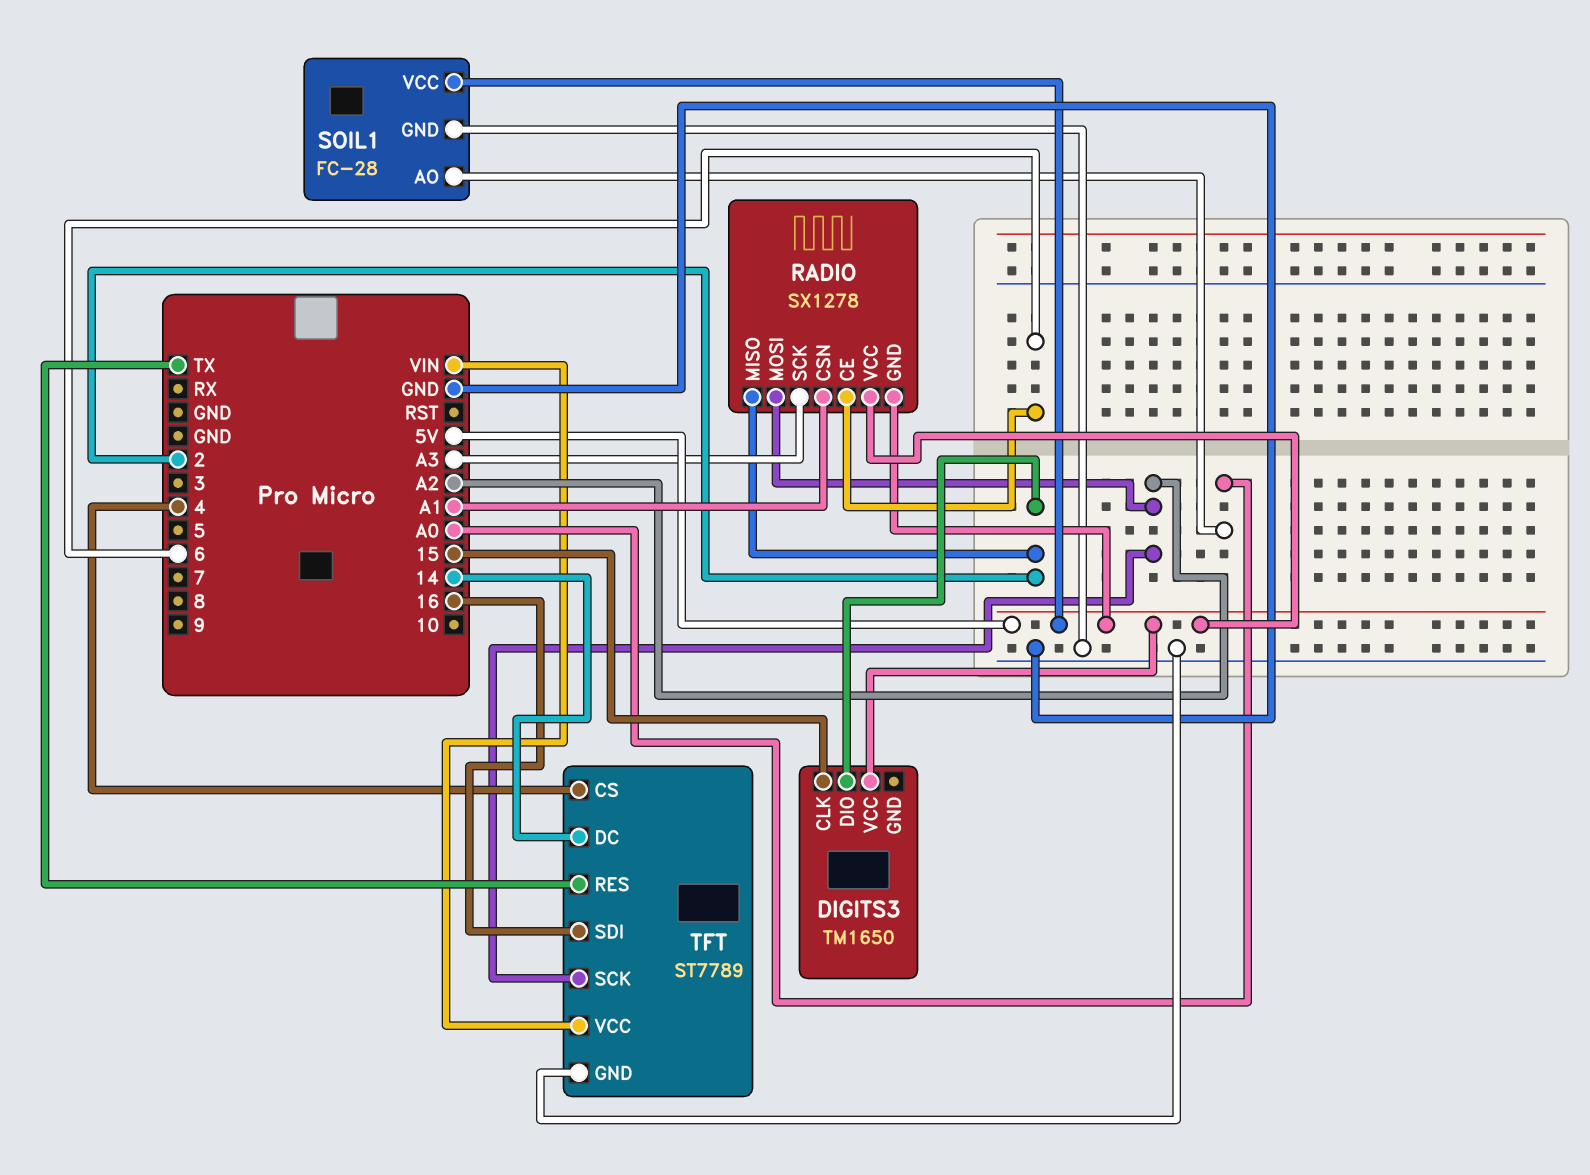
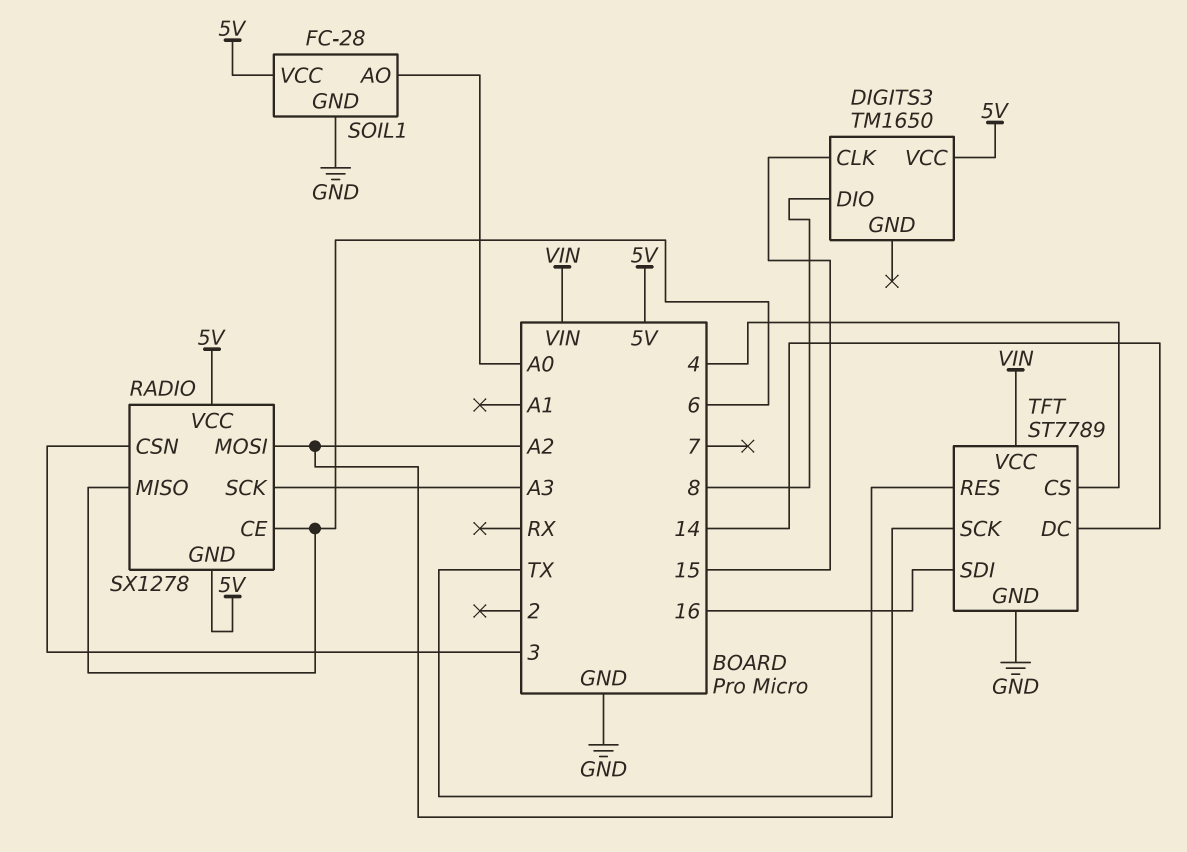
DIGITS3 pin DIO: 2 -> 8
RADIO pin CSN: A1 -> 3
RADIO pin MISO: 2 -> 6

